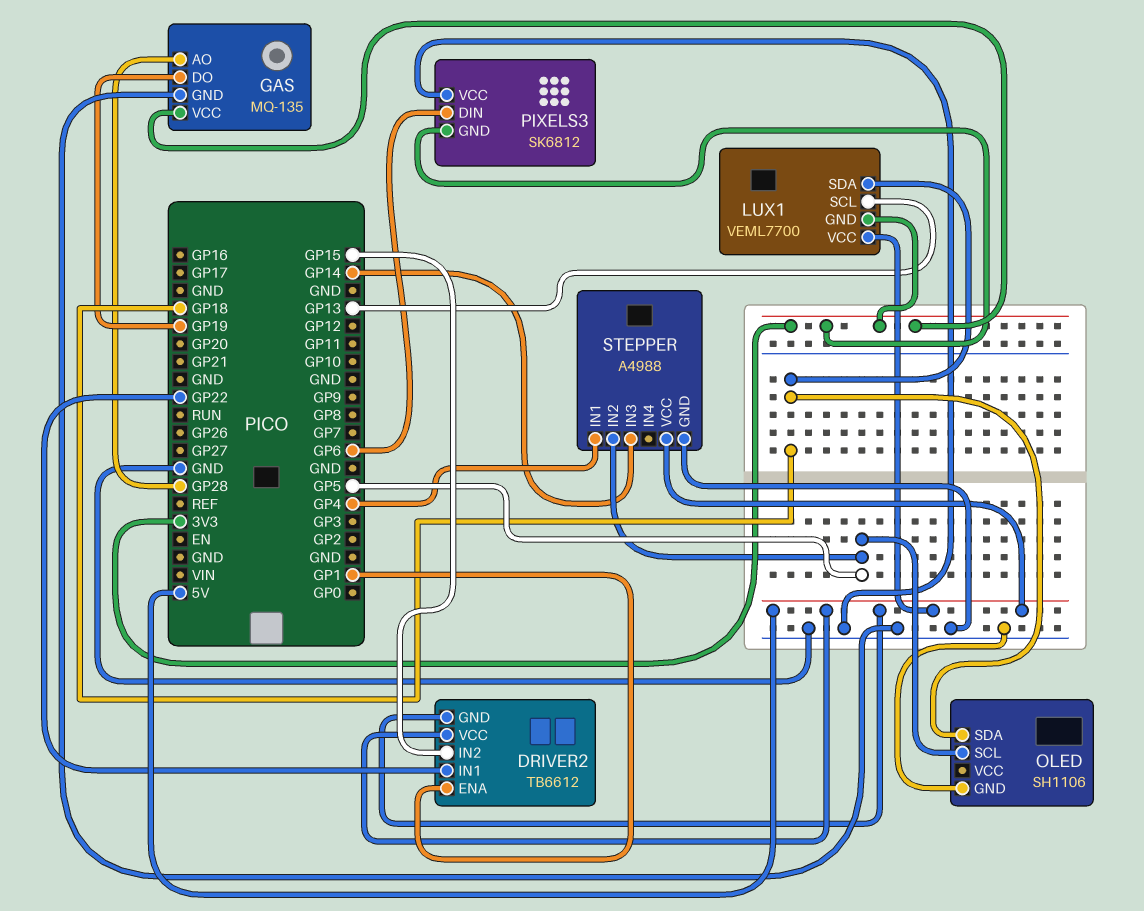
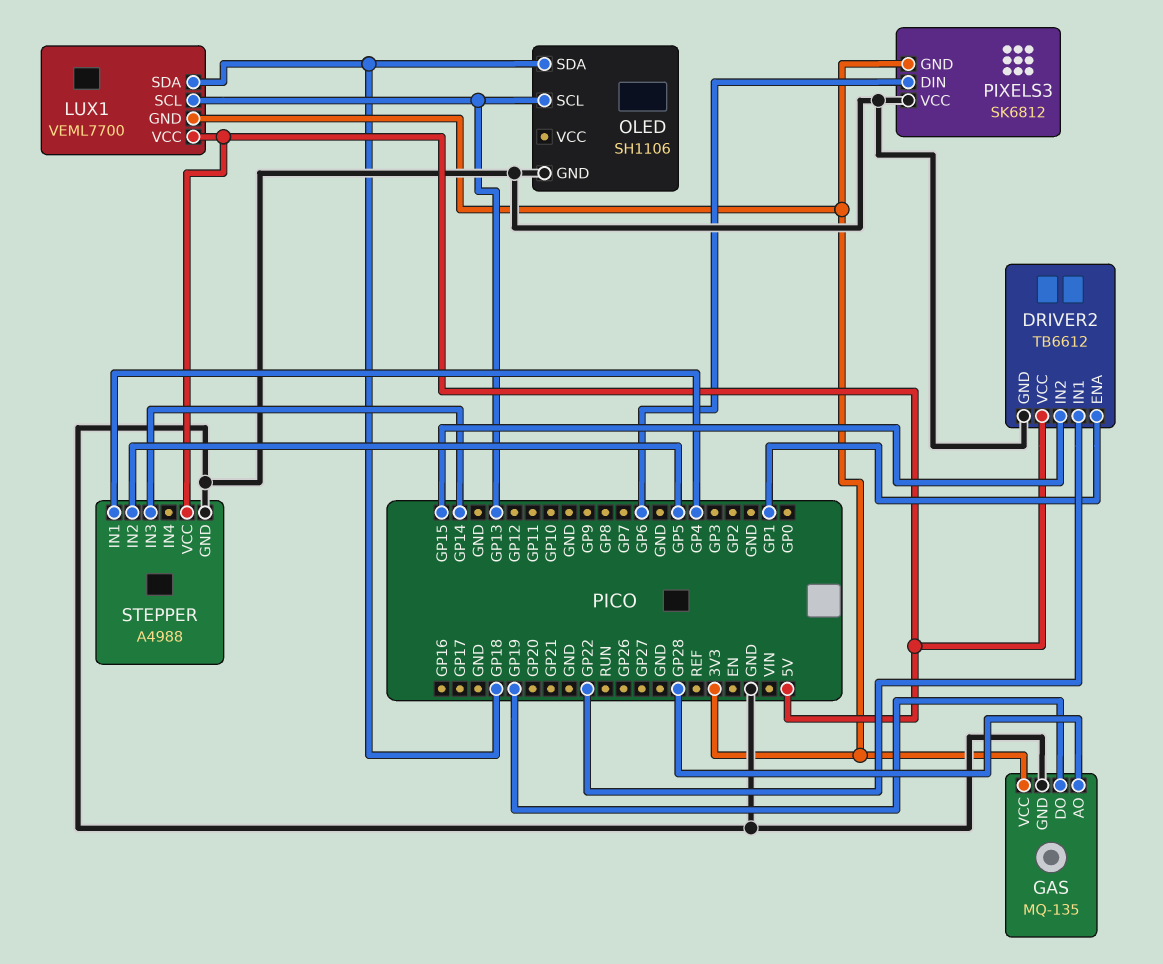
DRIVER2 pin GND: 5V -> GND
OLED pin SCL: GP5 -> GP13

